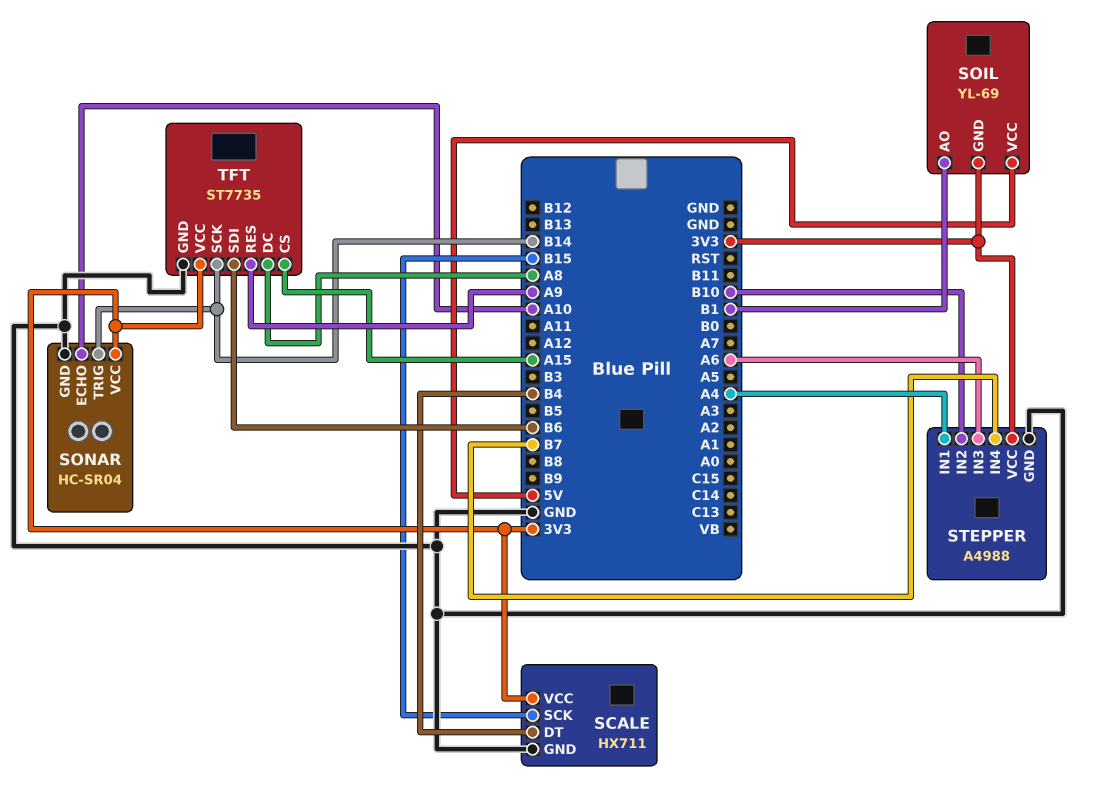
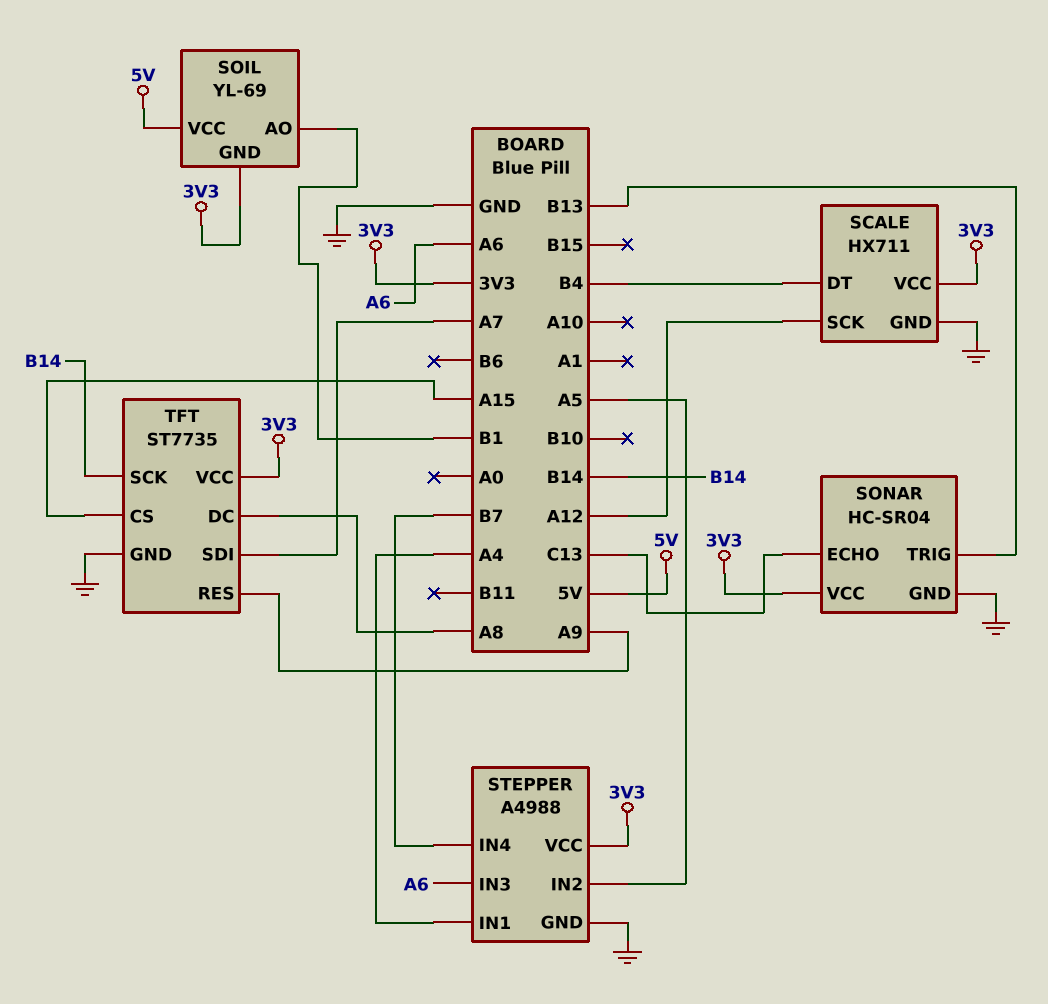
SCALE pin SCK: B15 -> A12
SONAR pin ECHO: A10 -> C13
SONAR pin TRIG: B14 -> B13
STEPPER pin IN2: B10 -> A5
TFT pin SDI: B6 -> A7

